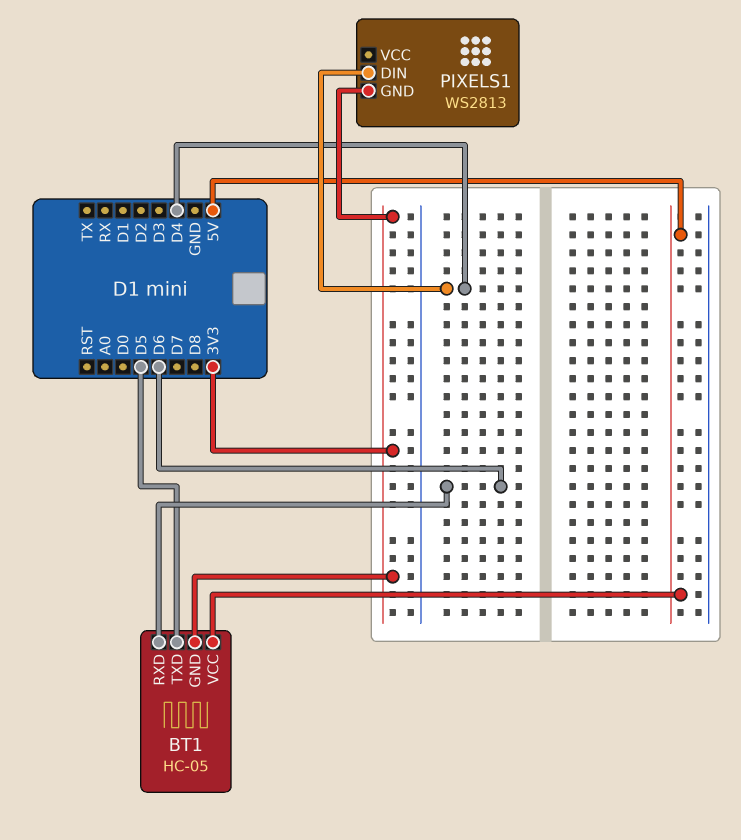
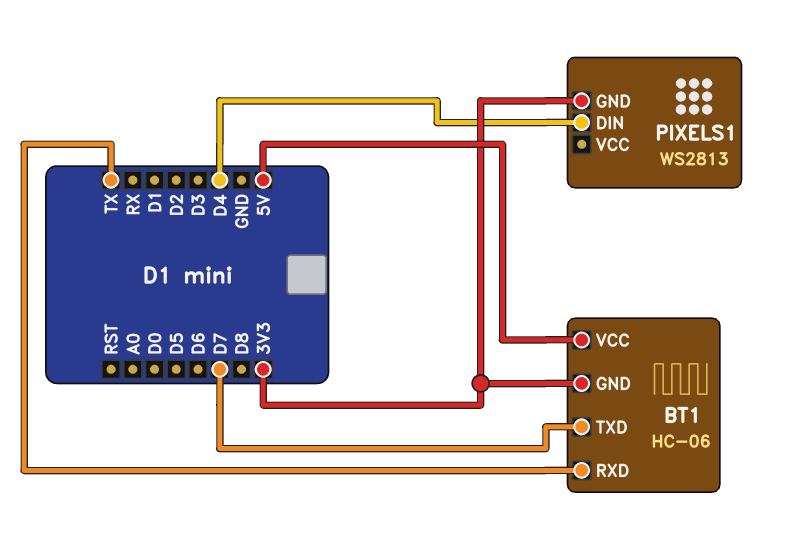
BT1: HC-05 -> HC-06
BT1 pin RXD: D6 -> TX
BT1 pin TXD: D5 -> D7

